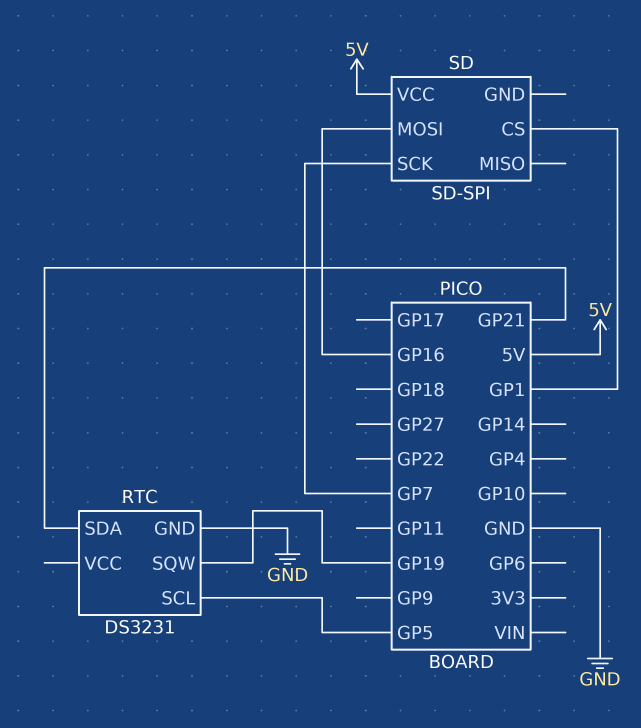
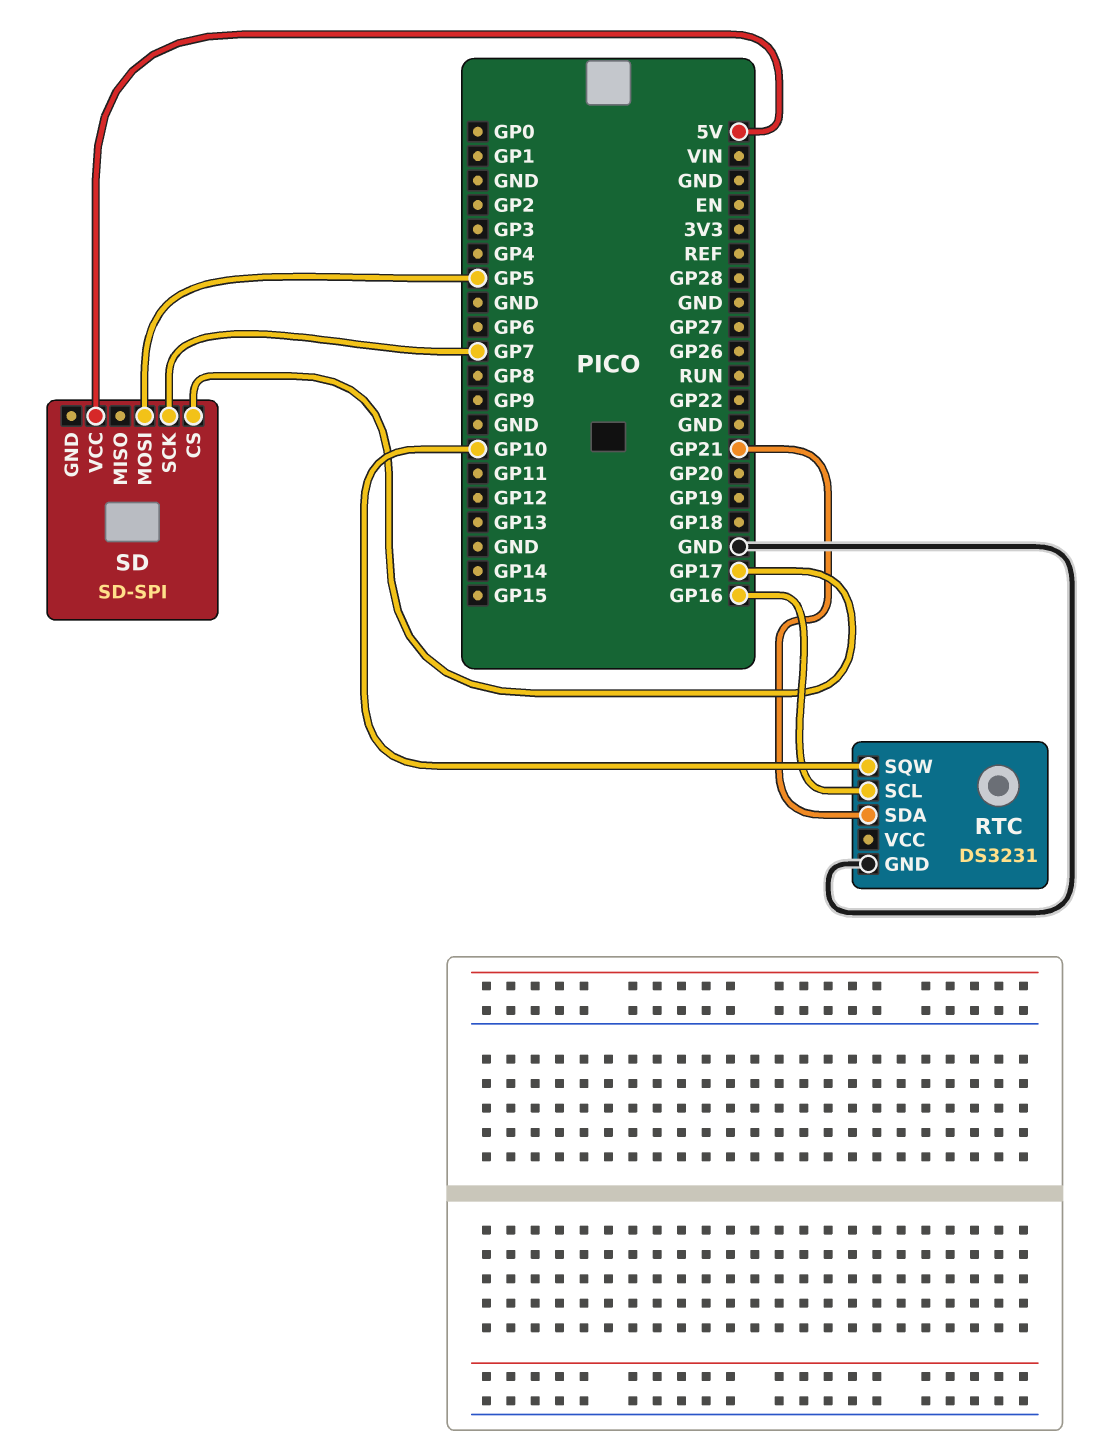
RTC pin SCL: GP5 -> GP16
RTC pin SQW: GP19 -> GP10
SD pin CS: GP1 -> GP17
SD pin MOSI: GP16 -> GP5

